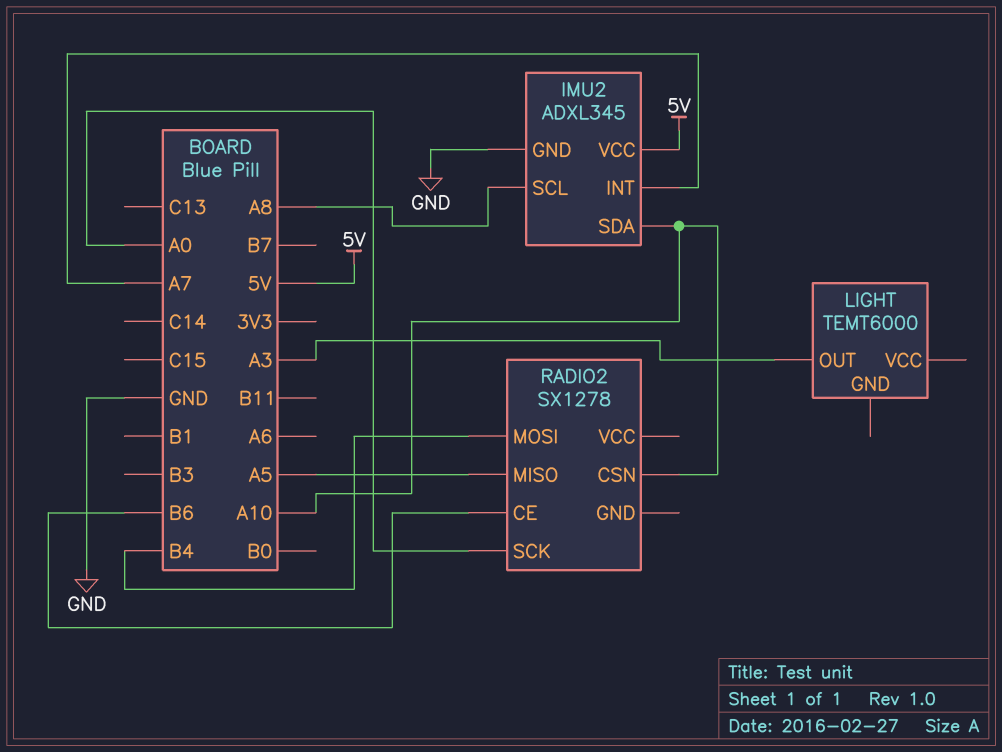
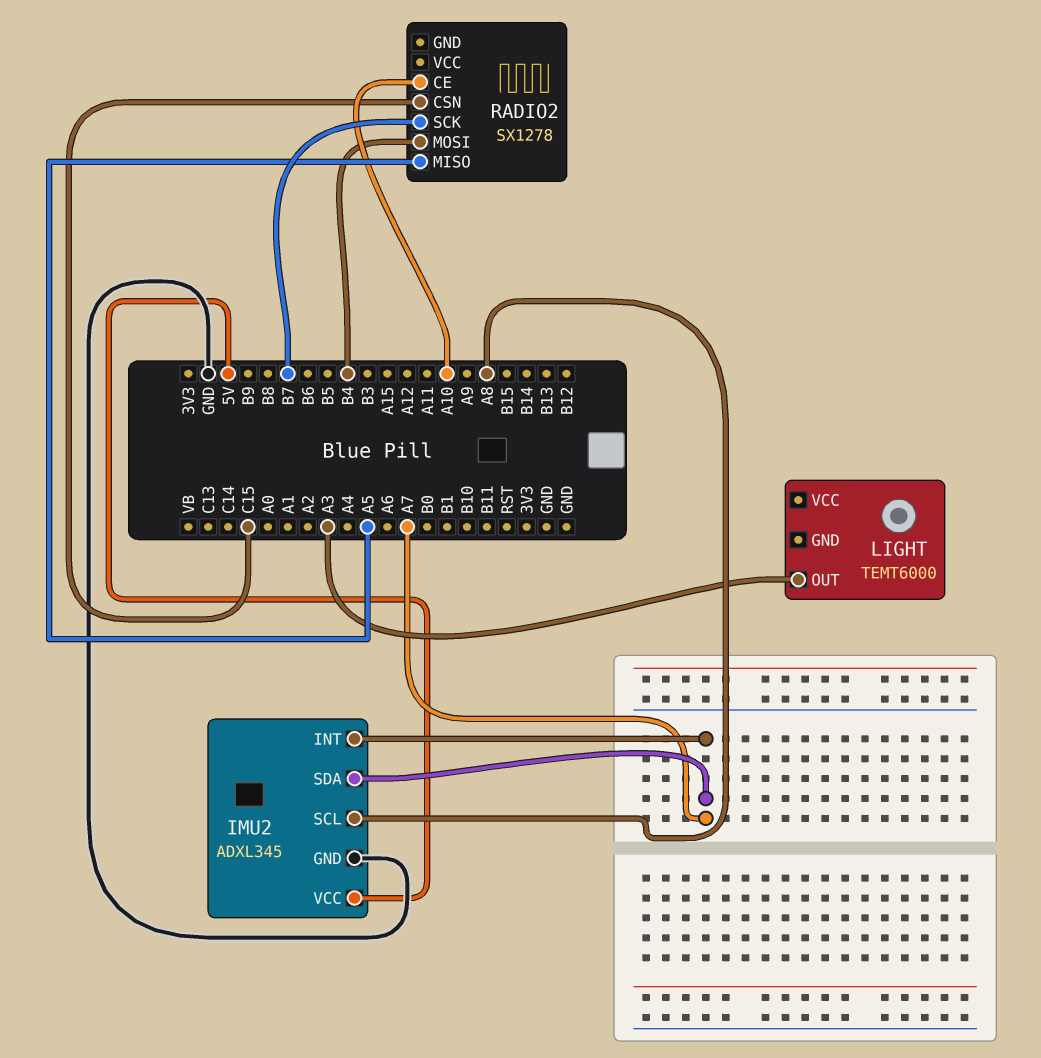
IMU2 pin SDA: A10 -> A7
RADIO2 pin CE: B6 -> A10
RADIO2 pin CSN: A10 -> C15
RADIO2 pin SCK: A0 -> B7

